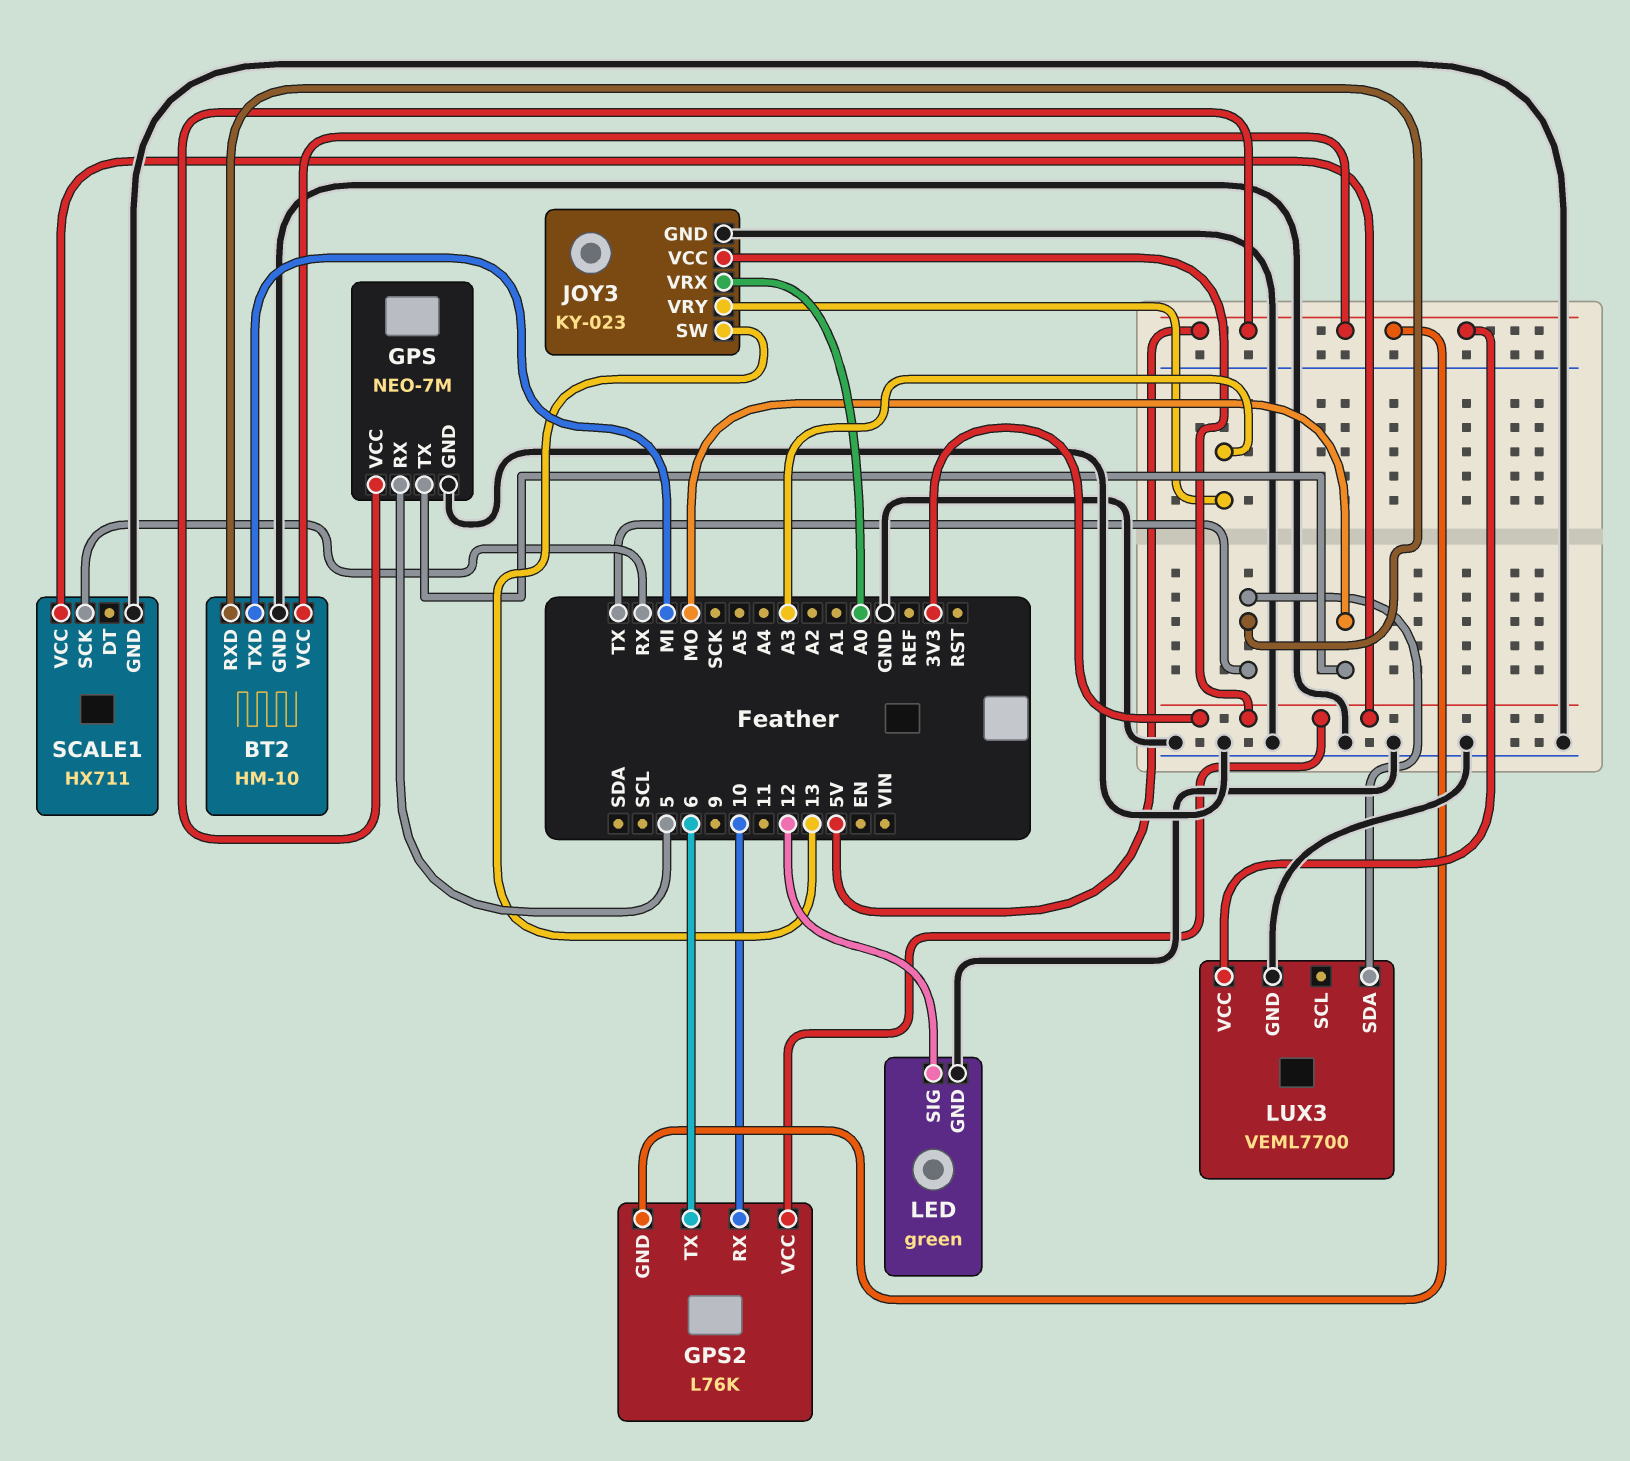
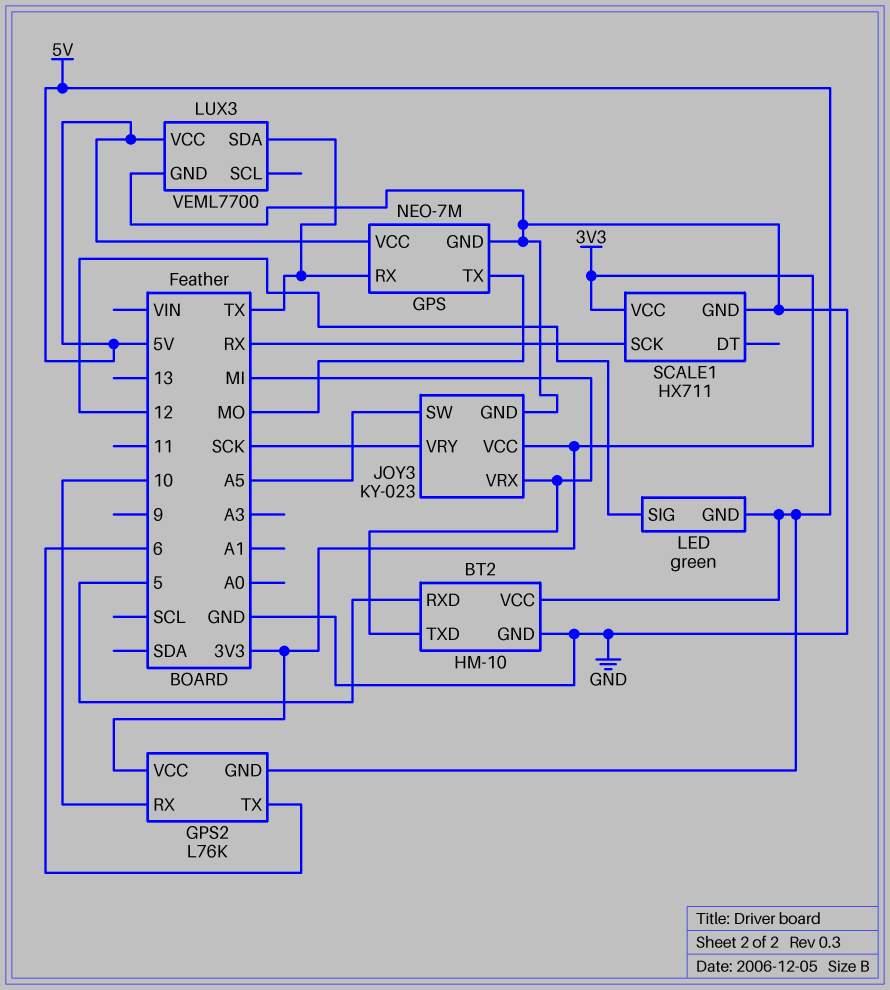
BT2 pin RXD: TX -> 5
GPS pin RX: 5 -> TX
JOY3 pin SW: 13 -> A5
JOY3 pin VRX: A0 -> MI
JOY3 pin VRY: A3 -> SCK
LED pin GND: GND -> 5V

